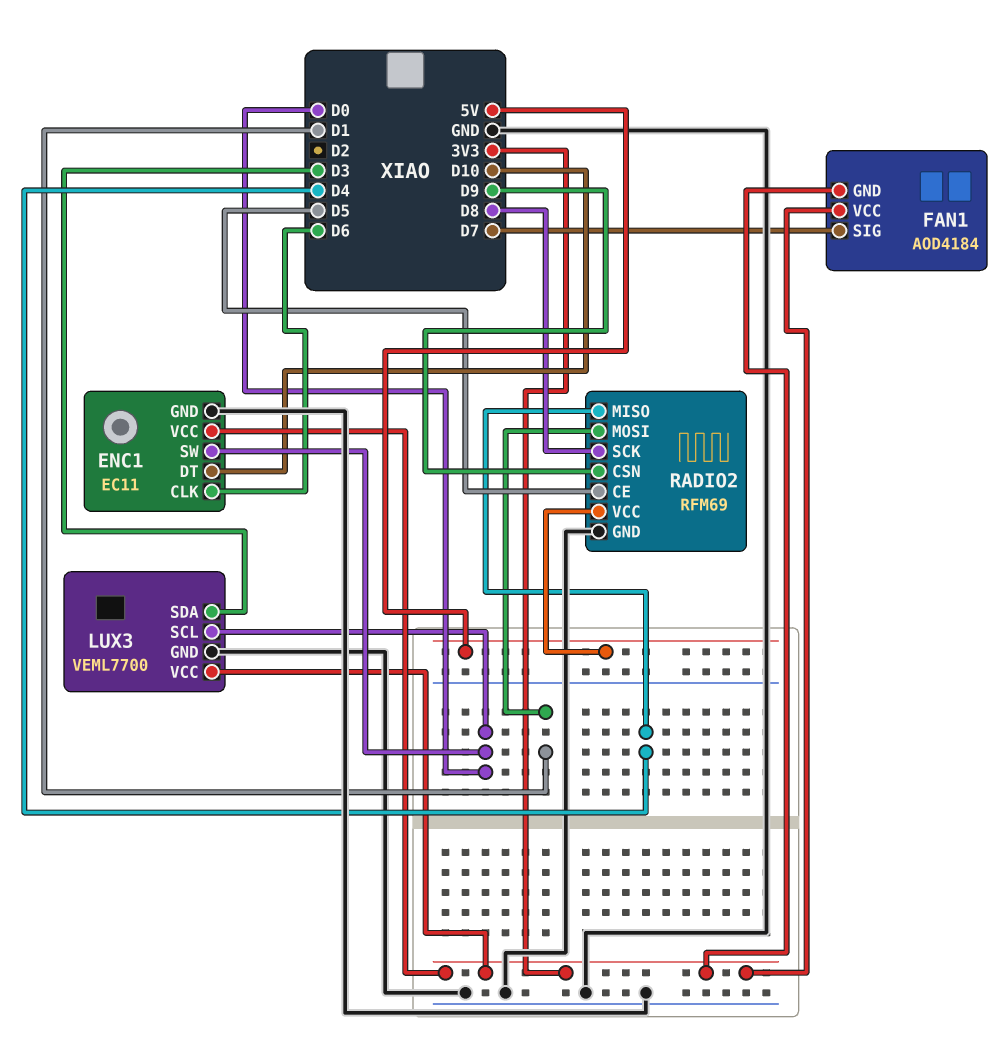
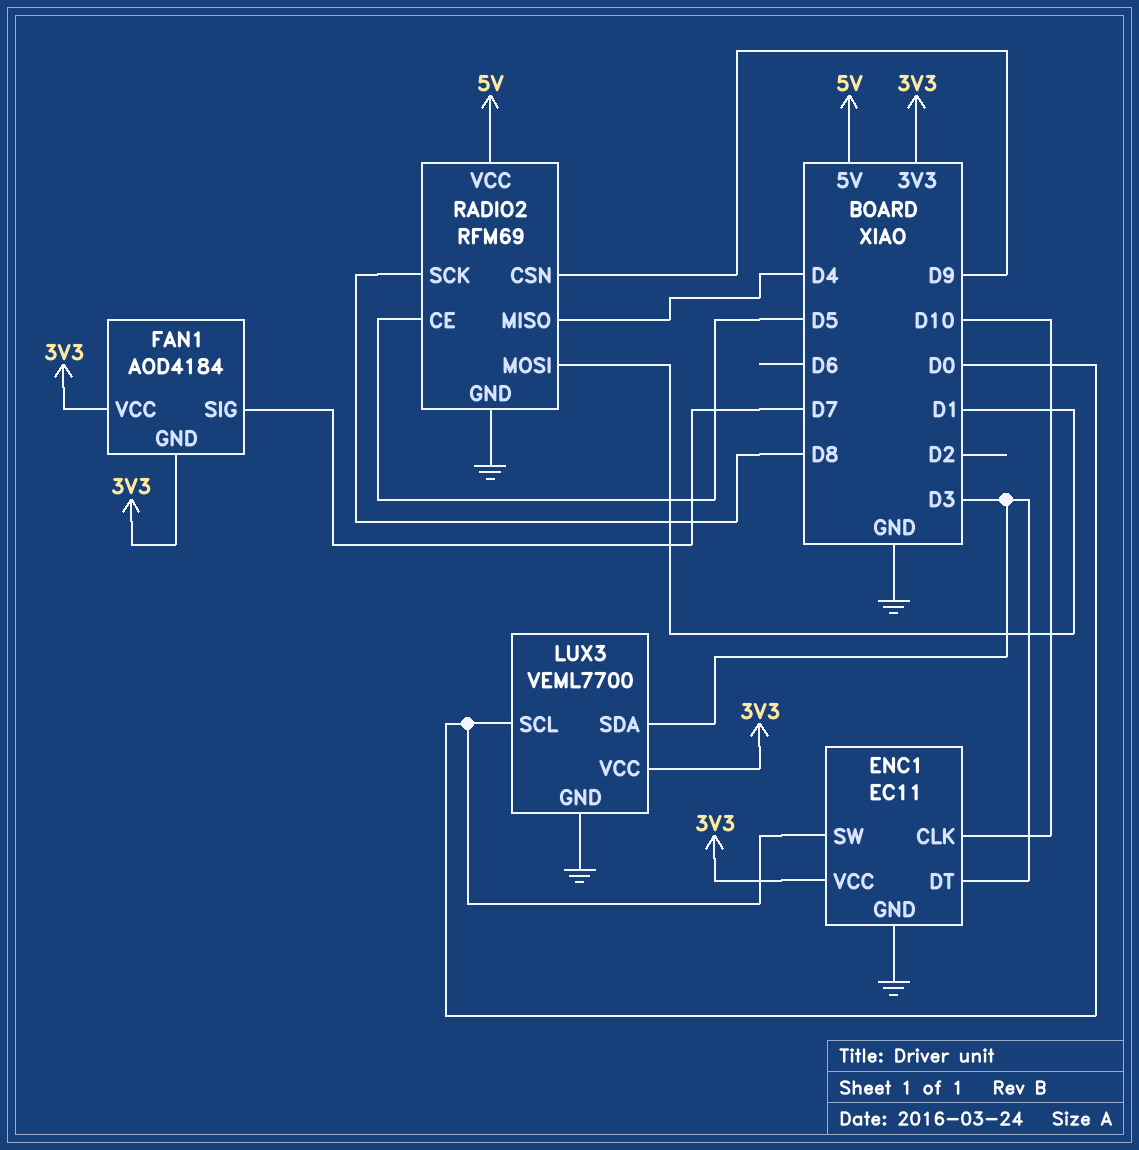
ENC1 pin CLK: D6 -> D10
ENC1 pin DT: D10 -> D3

